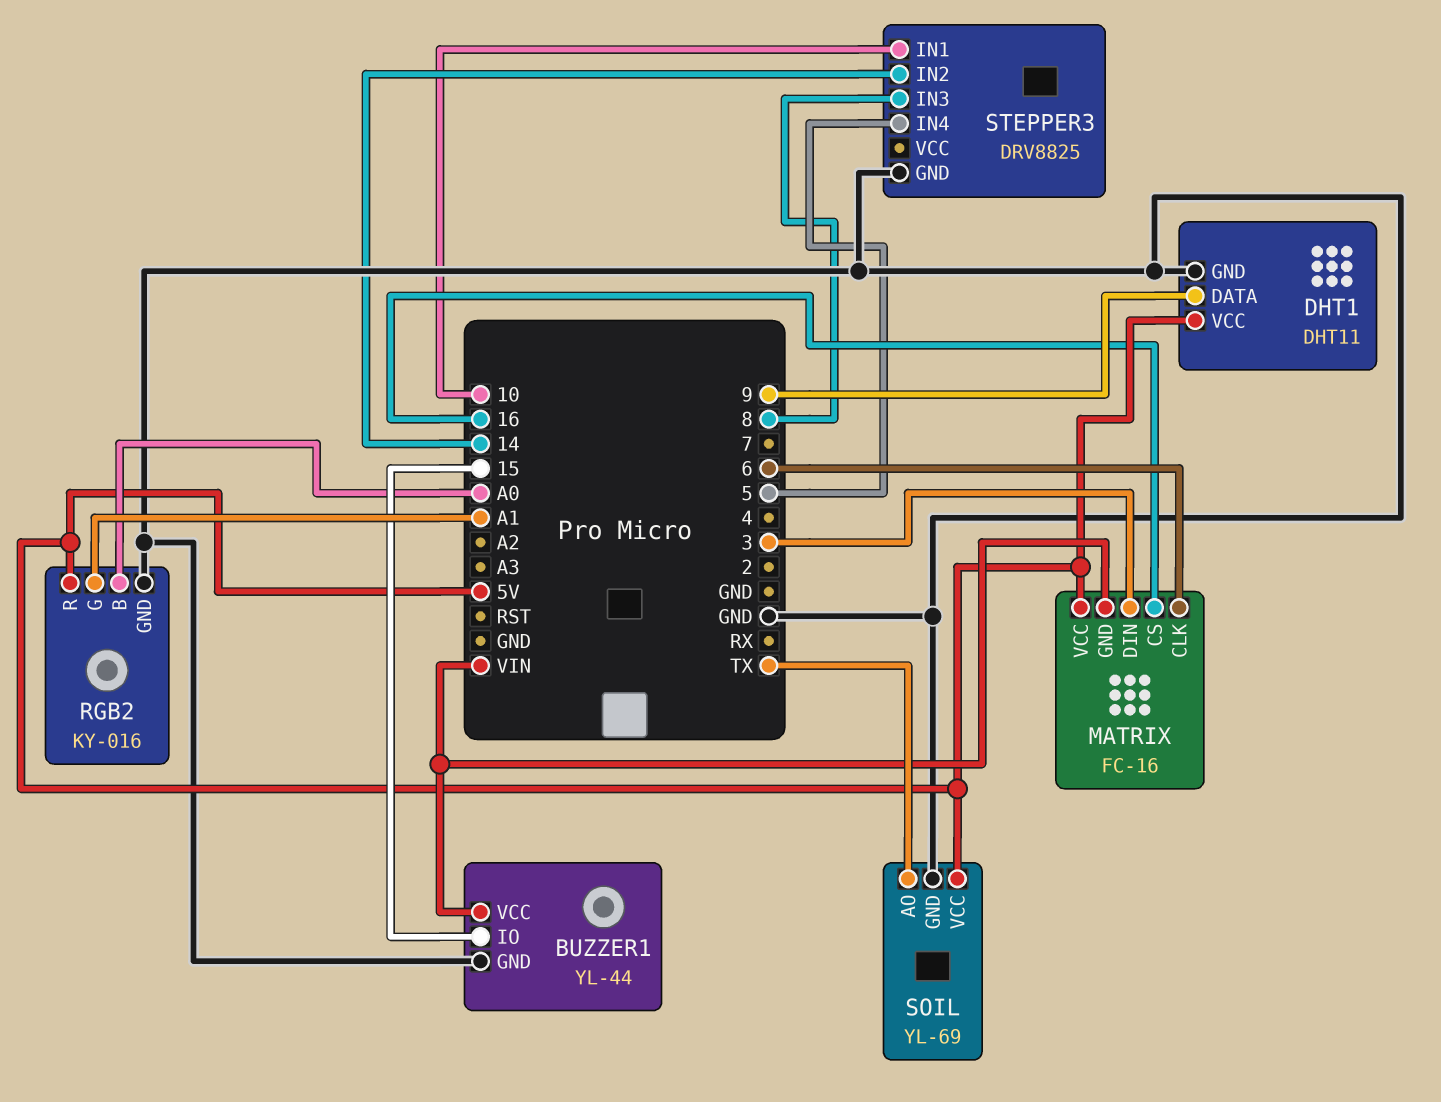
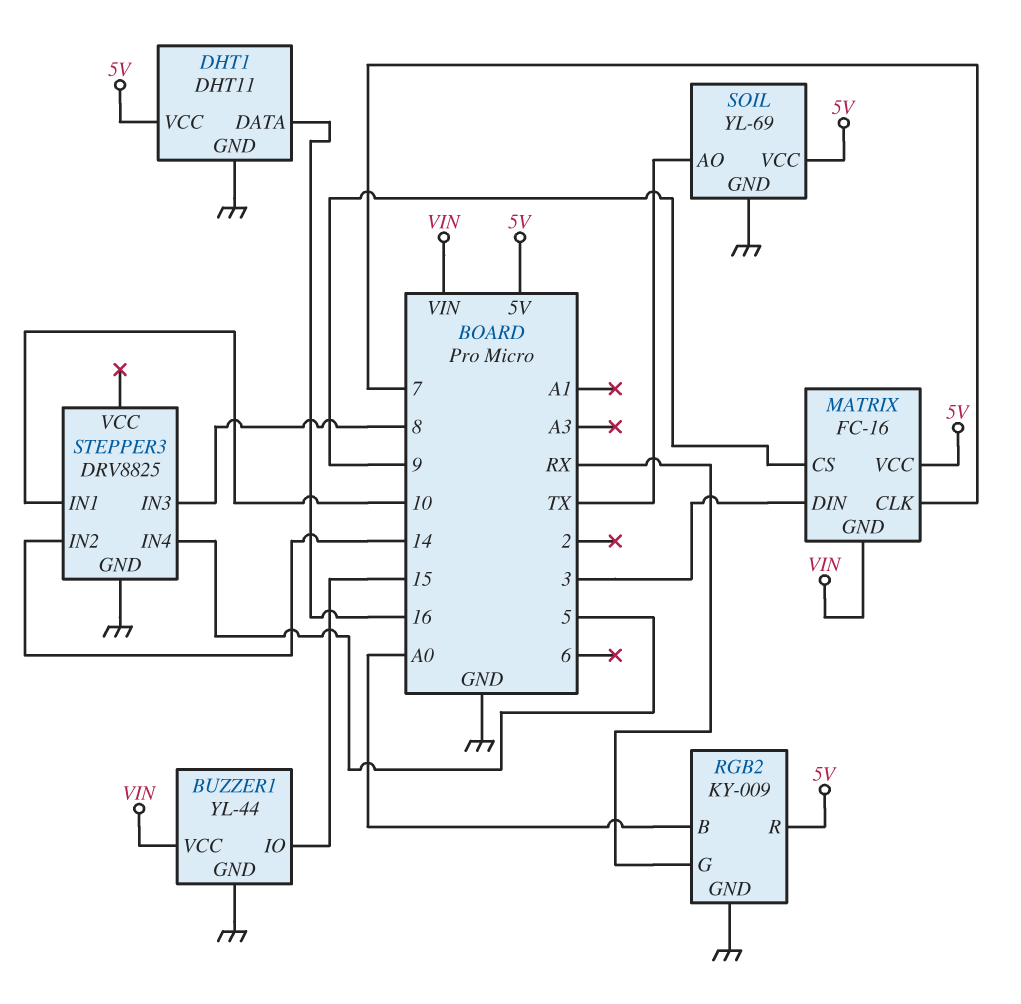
DHT1 pin DATA: 9 -> 16
MATRIX pin CLK: 6 -> 7
MATRIX pin CS: 16 -> 9
RGB2: KY-016 -> KY-009
RGB2 pin G: A1 -> RX

